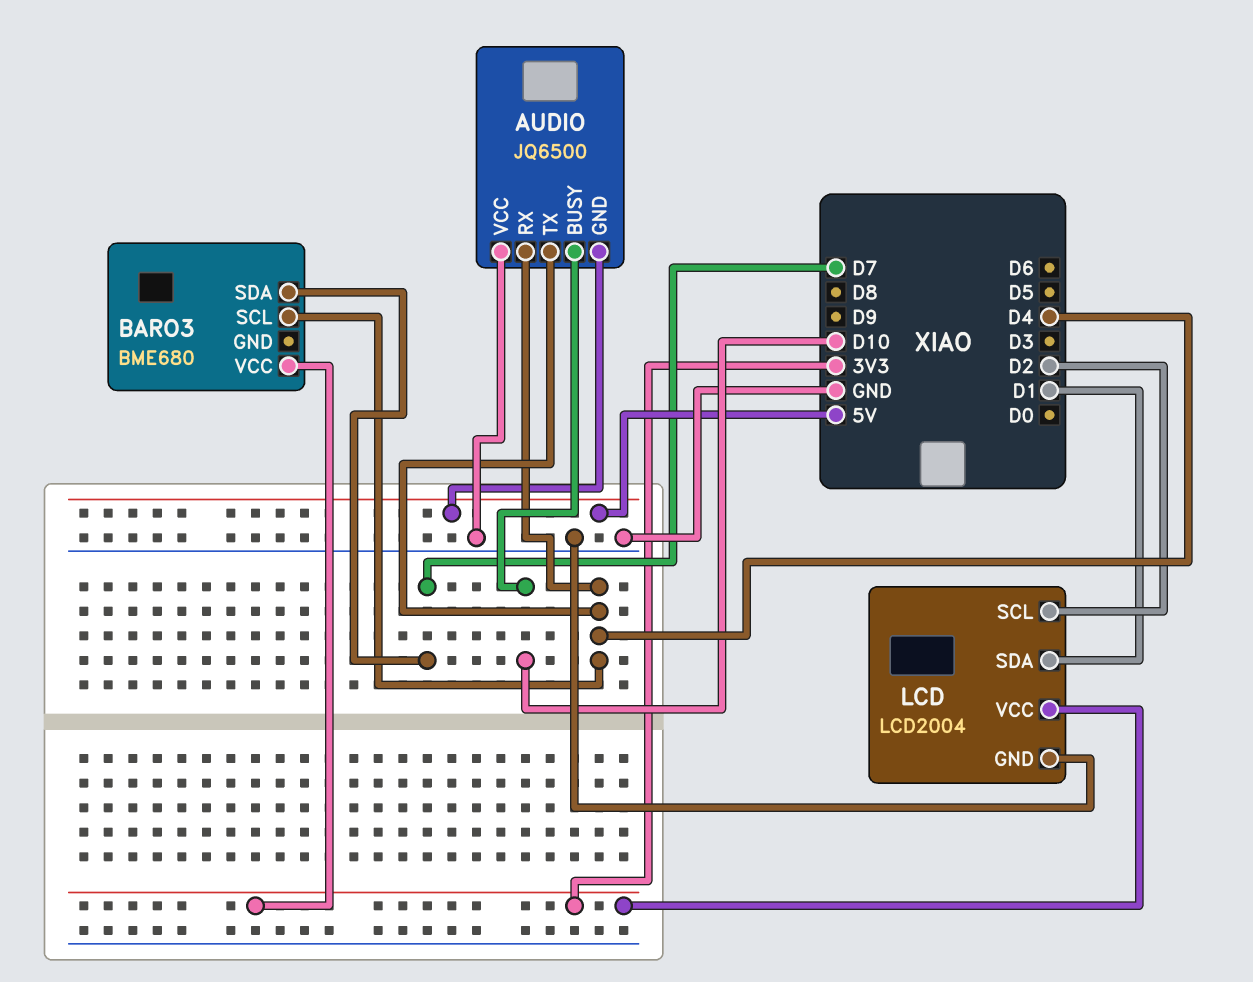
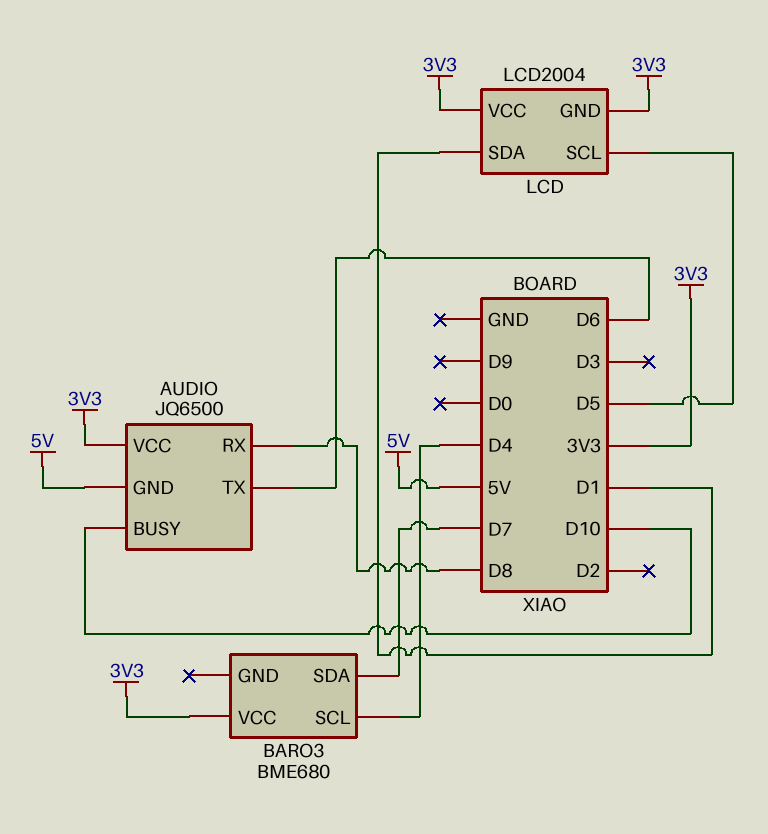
AUDIO pin RX: D4 -> D8
AUDIO pin TX: D4 -> D6
AUDIO pin VCC: GND -> 3V3
LCD pin GND: GND -> 3V3
LCD pin SCL: D2 -> D5

